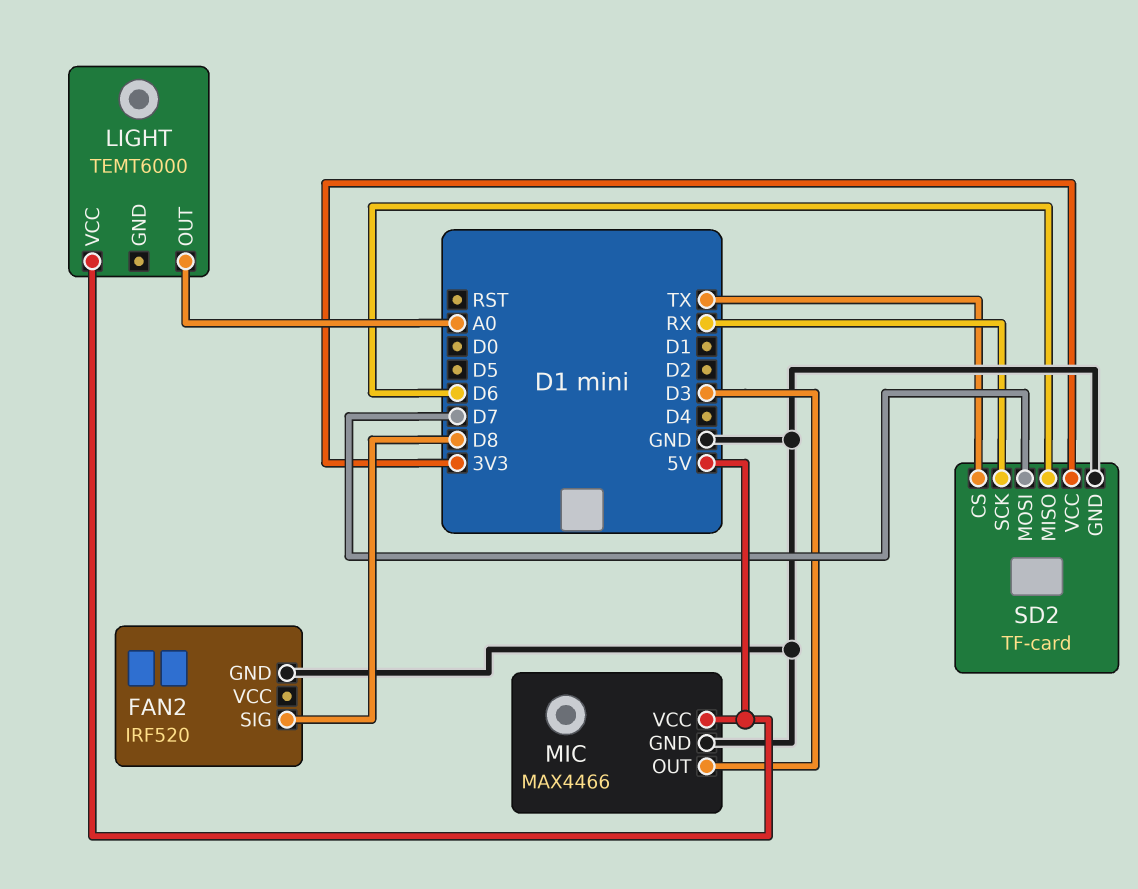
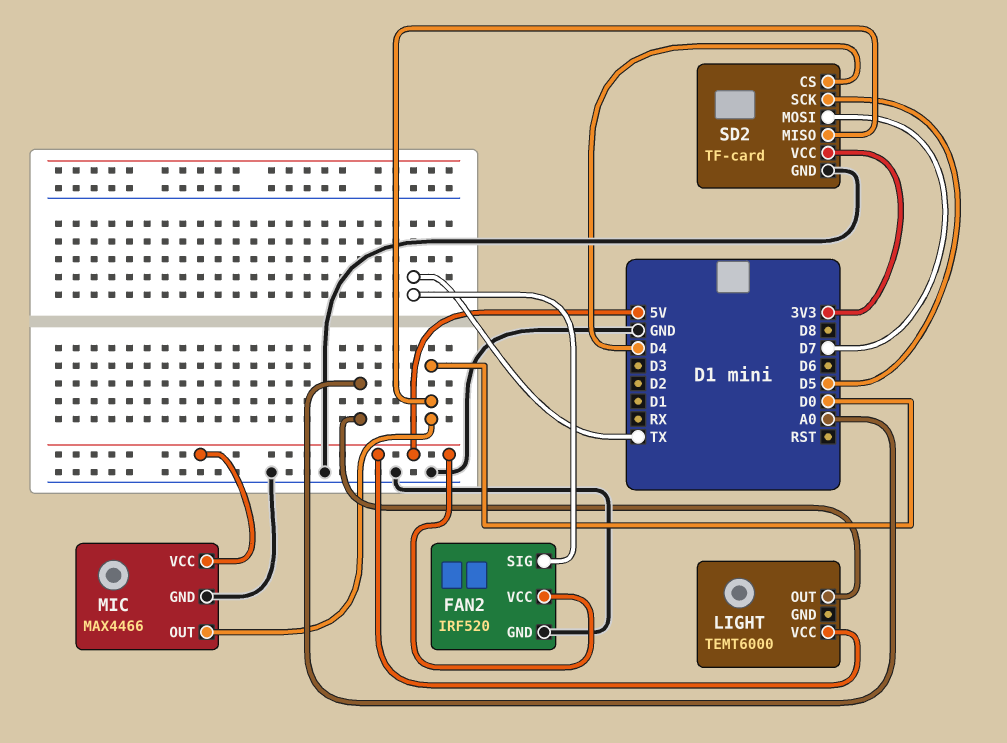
FAN2 pin SIG: D8 -> TX
FAN2 pin VCC: none -> 5V
MIC pin OUT: D3 -> D0
SD2 pin CS: TX -> D4
SD2 pin MISO: D6 -> D0
SD2 pin SCK: RX -> D5

